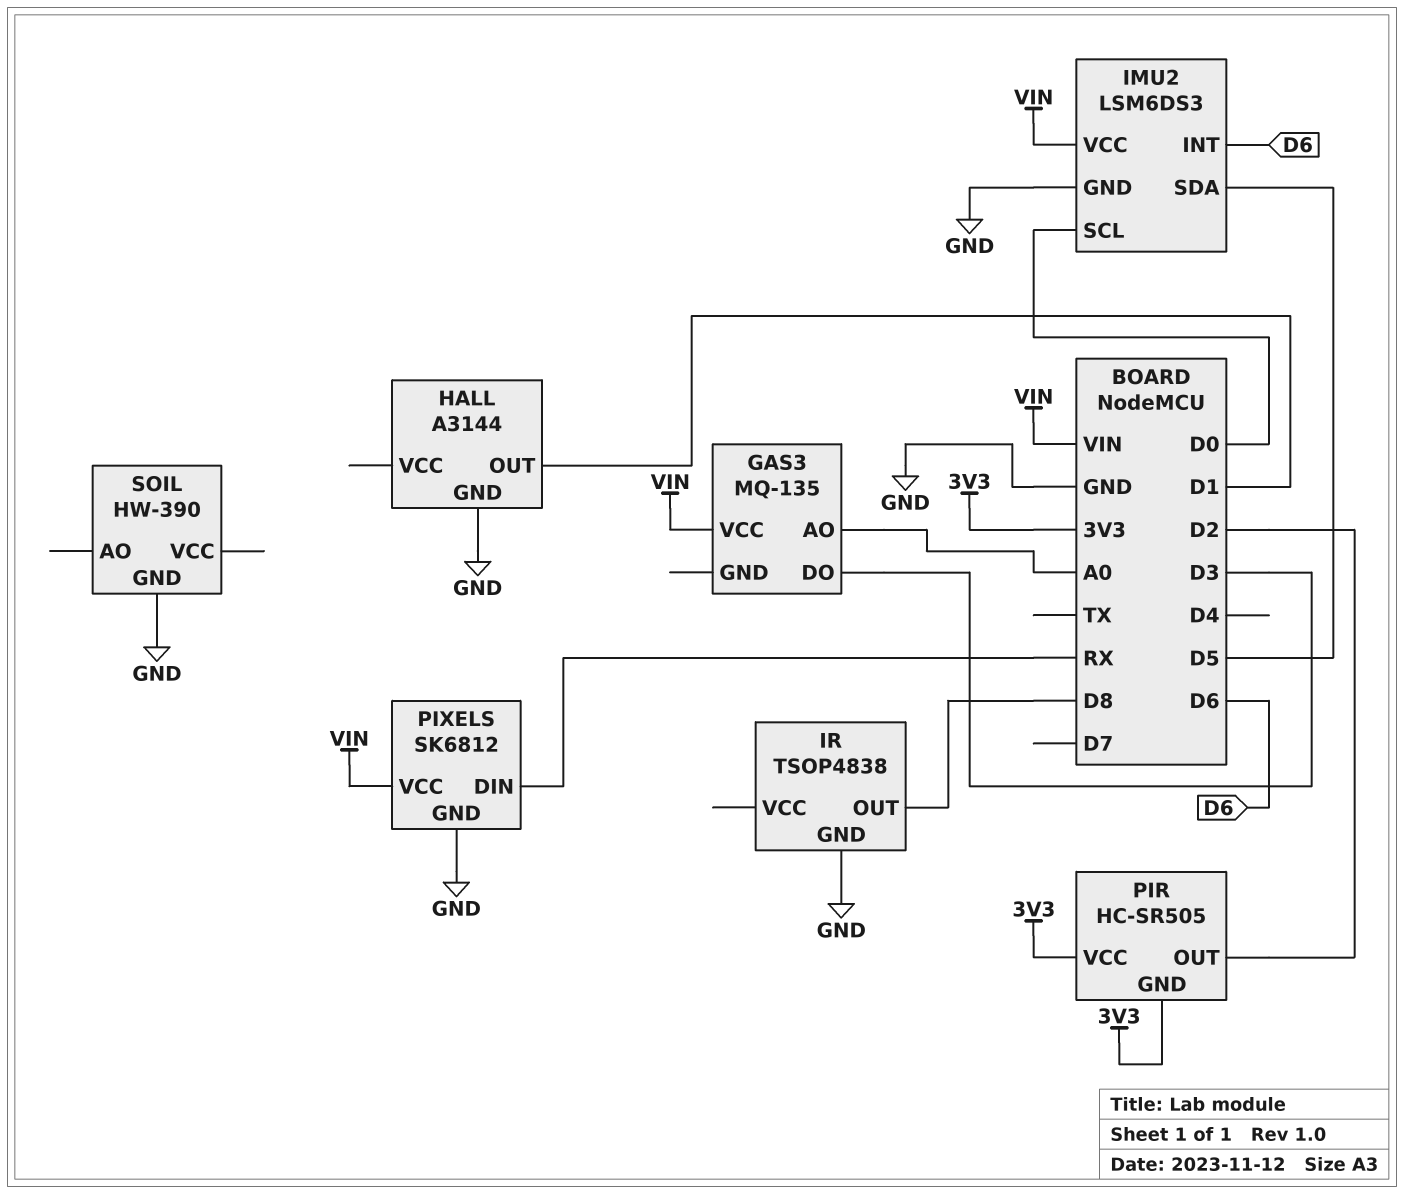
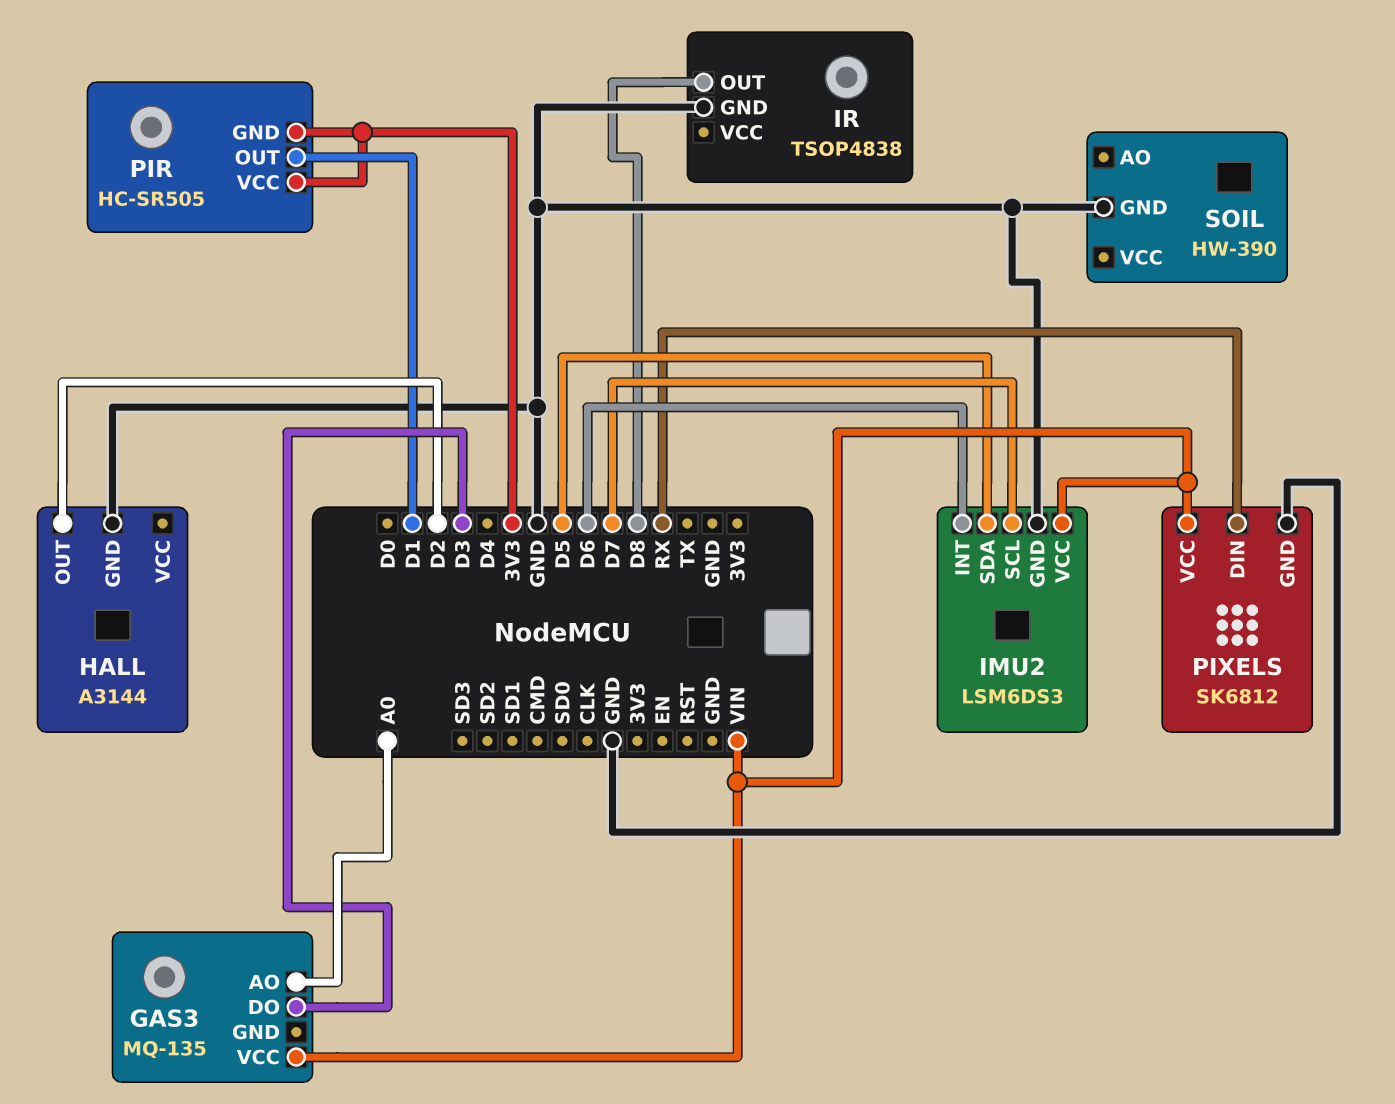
HALL pin OUT: D1 -> D2
IMU2 pin SCL: D0 -> D7
PIR pin OUT: D2 -> D1

